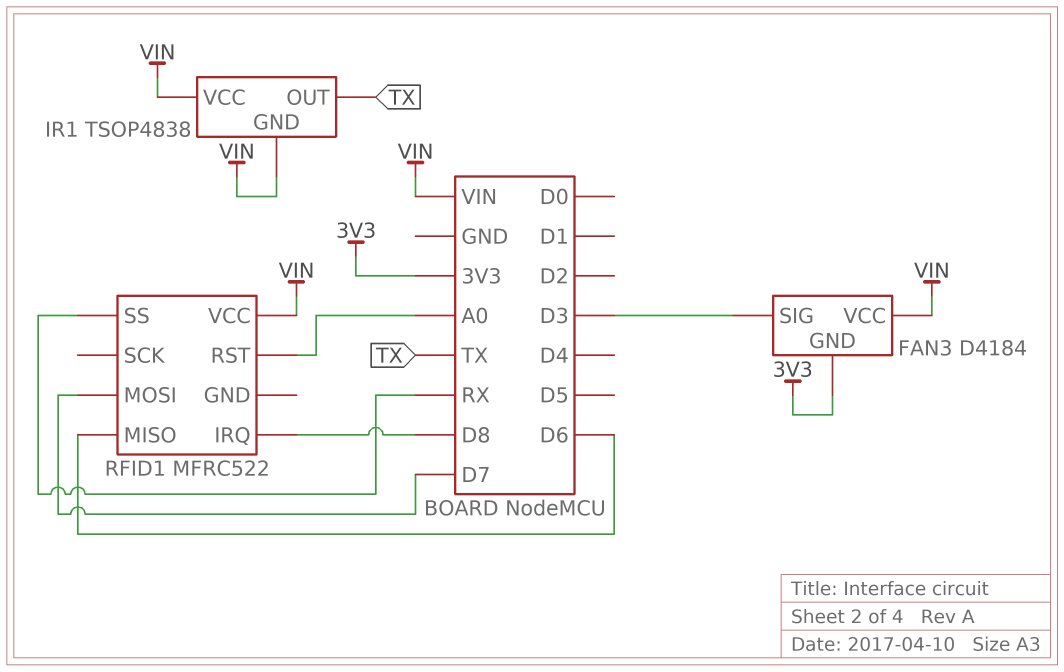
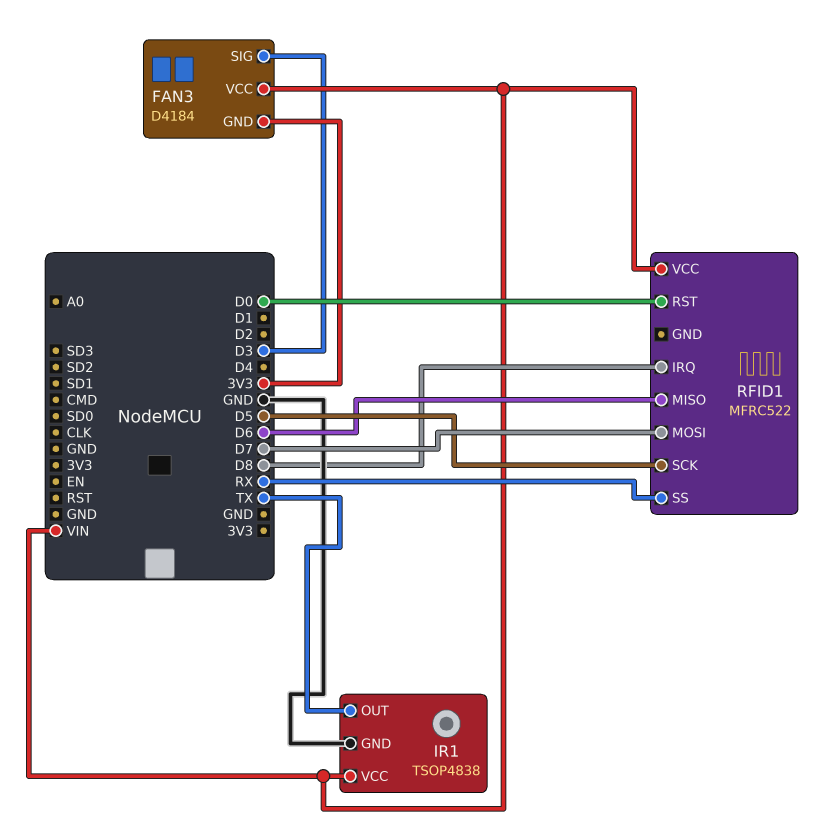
IR1 pin GND: VIN -> GND
RFID1 pin RST: A0 -> D0
RFID1 pin SCK: none -> D5

